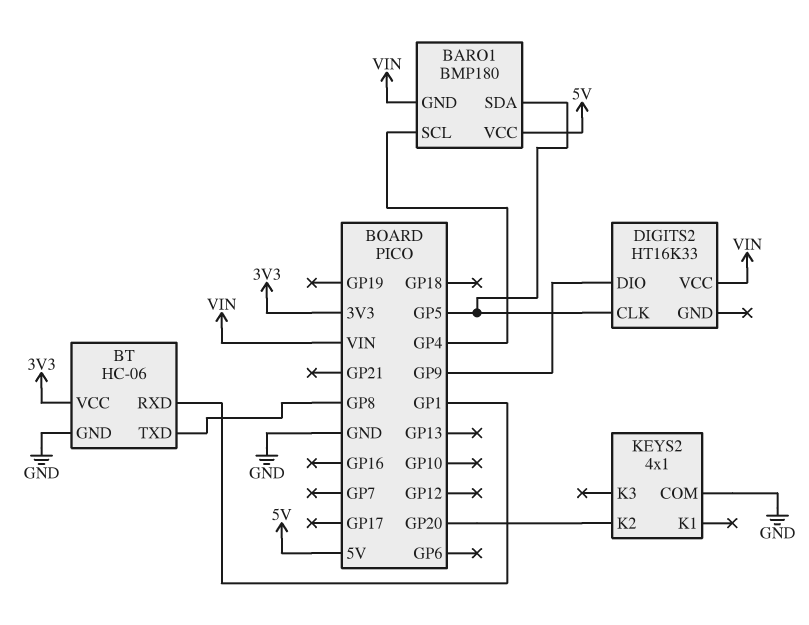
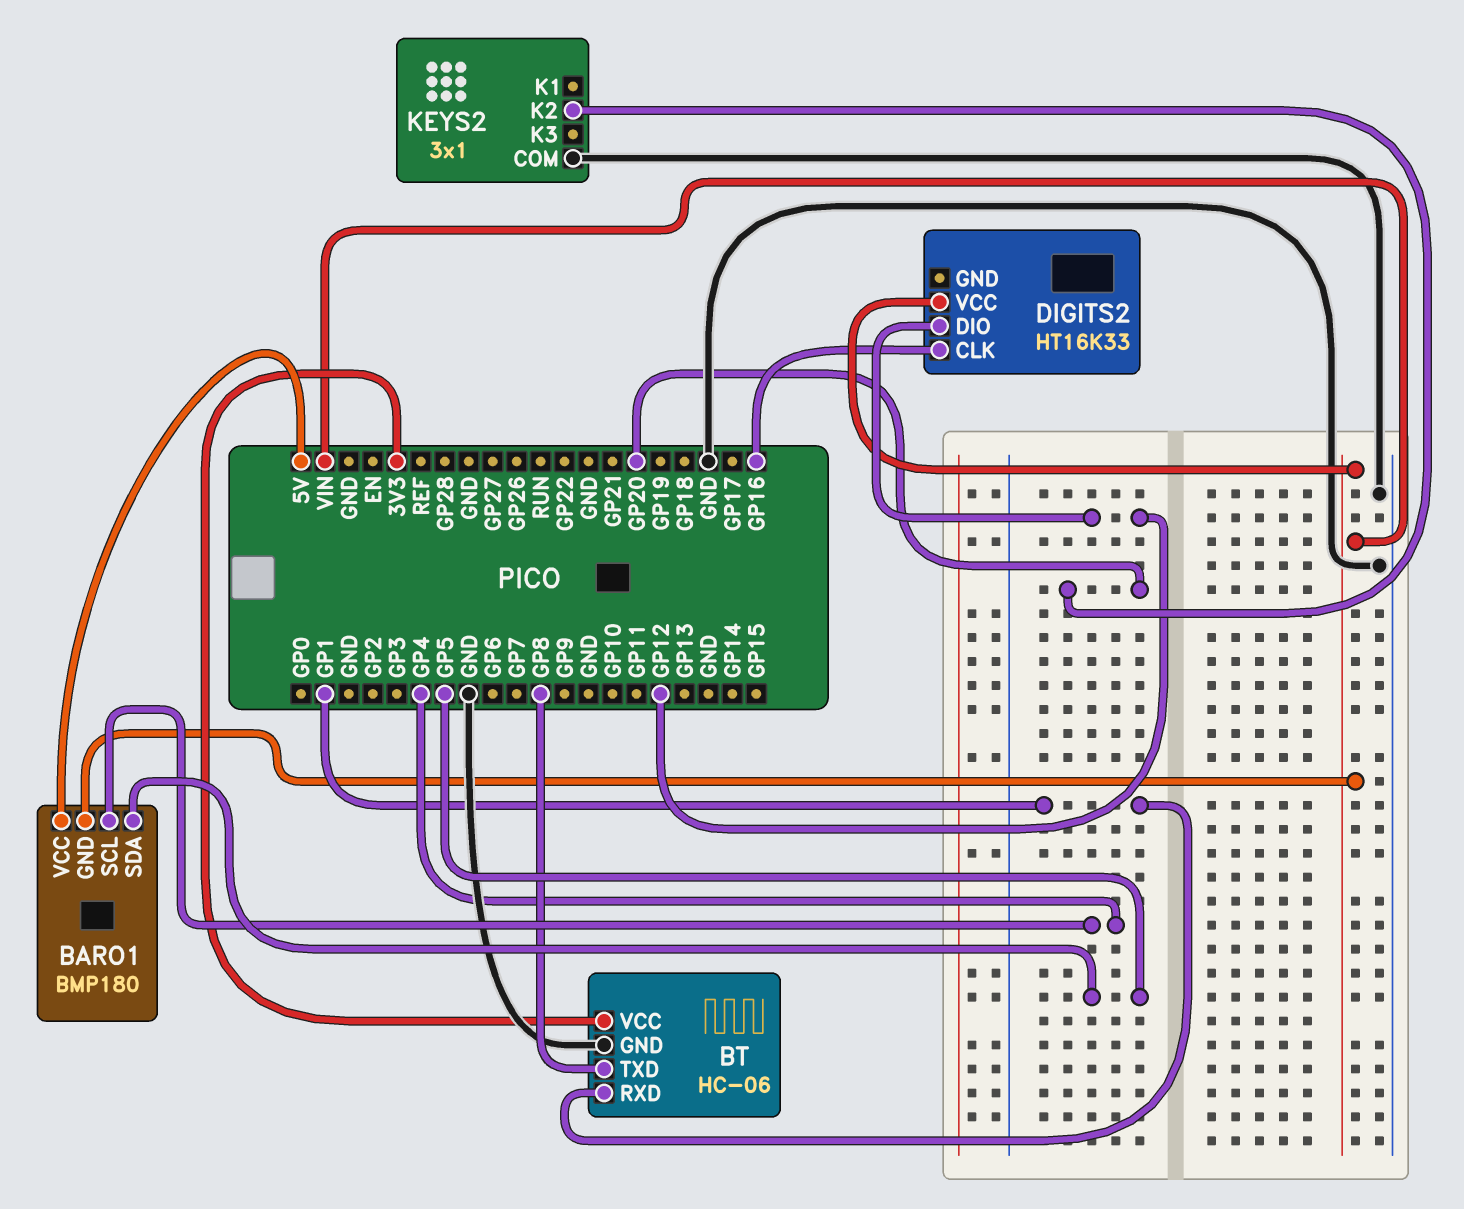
DIGITS2 pin CLK: GP5 -> GP16
DIGITS2 pin DIO: GP9 -> GP12
KEYS2: 4x1 -> 3x1

